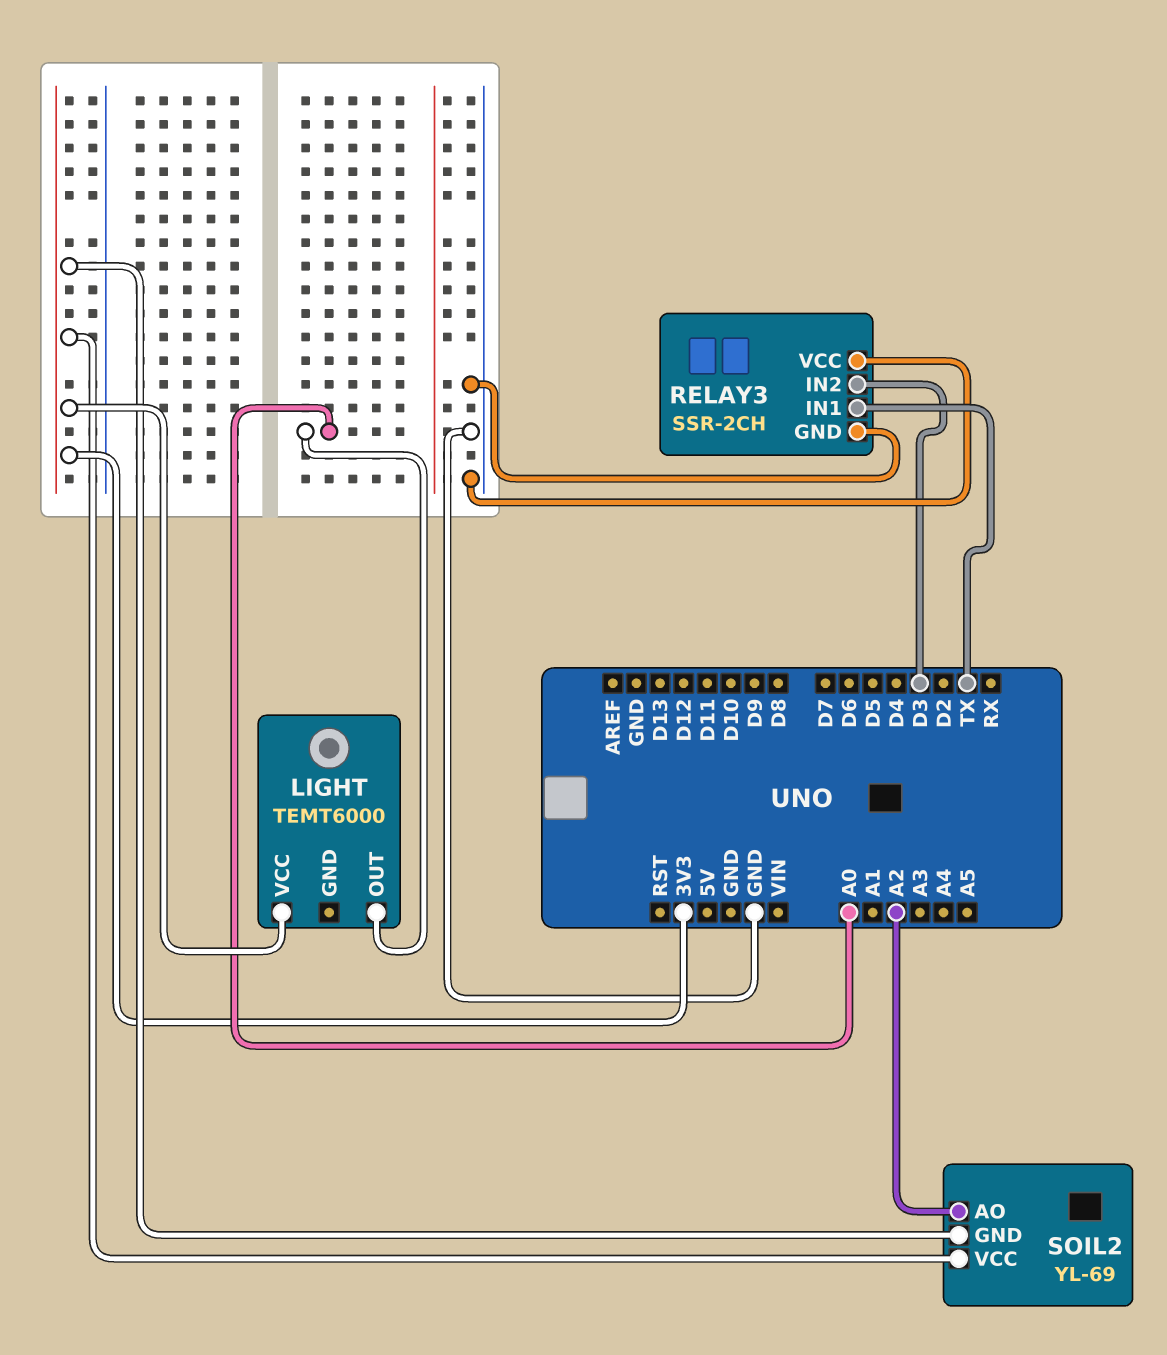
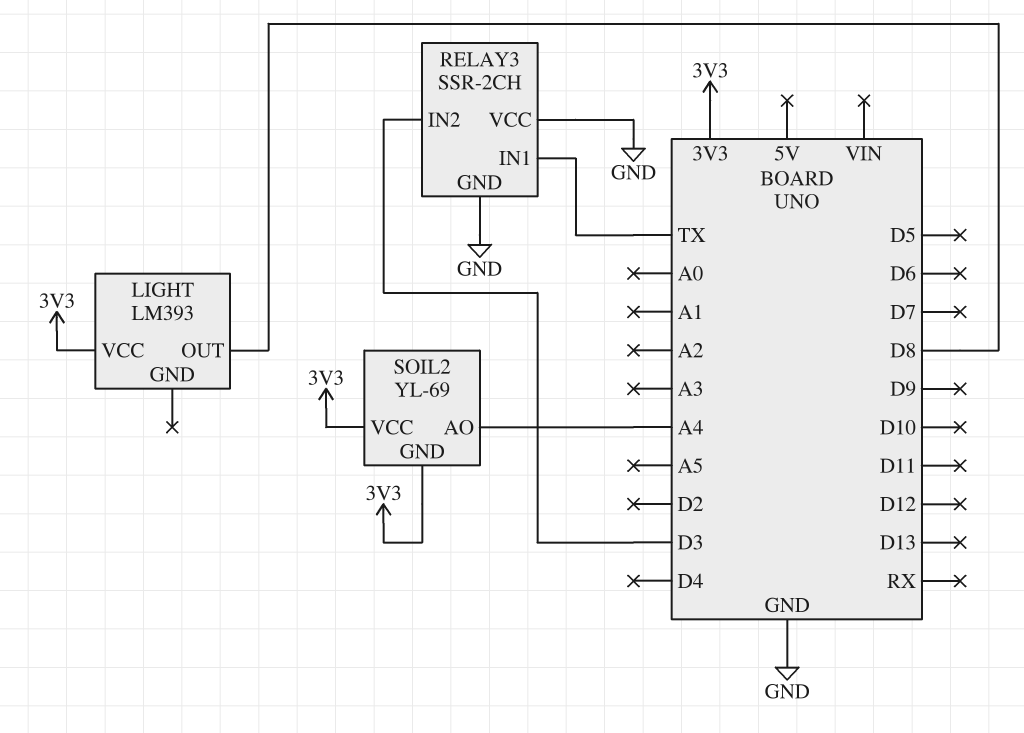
LIGHT: TEMT6000 -> LM393
LIGHT pin OUT: A0 -> D8
SOIL2 pin AO: A2 -> A4

